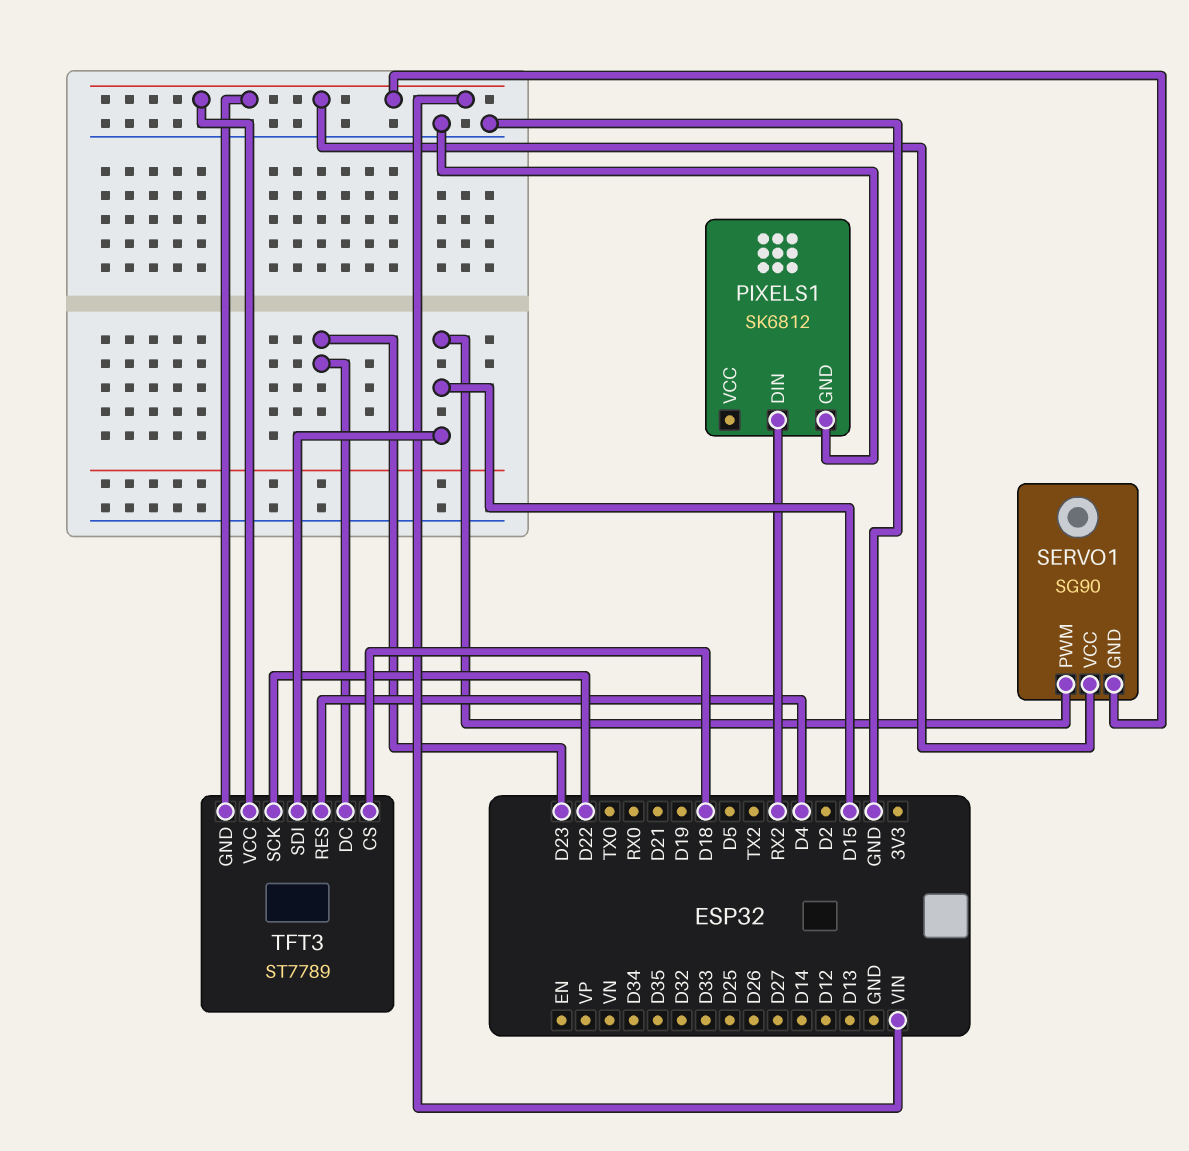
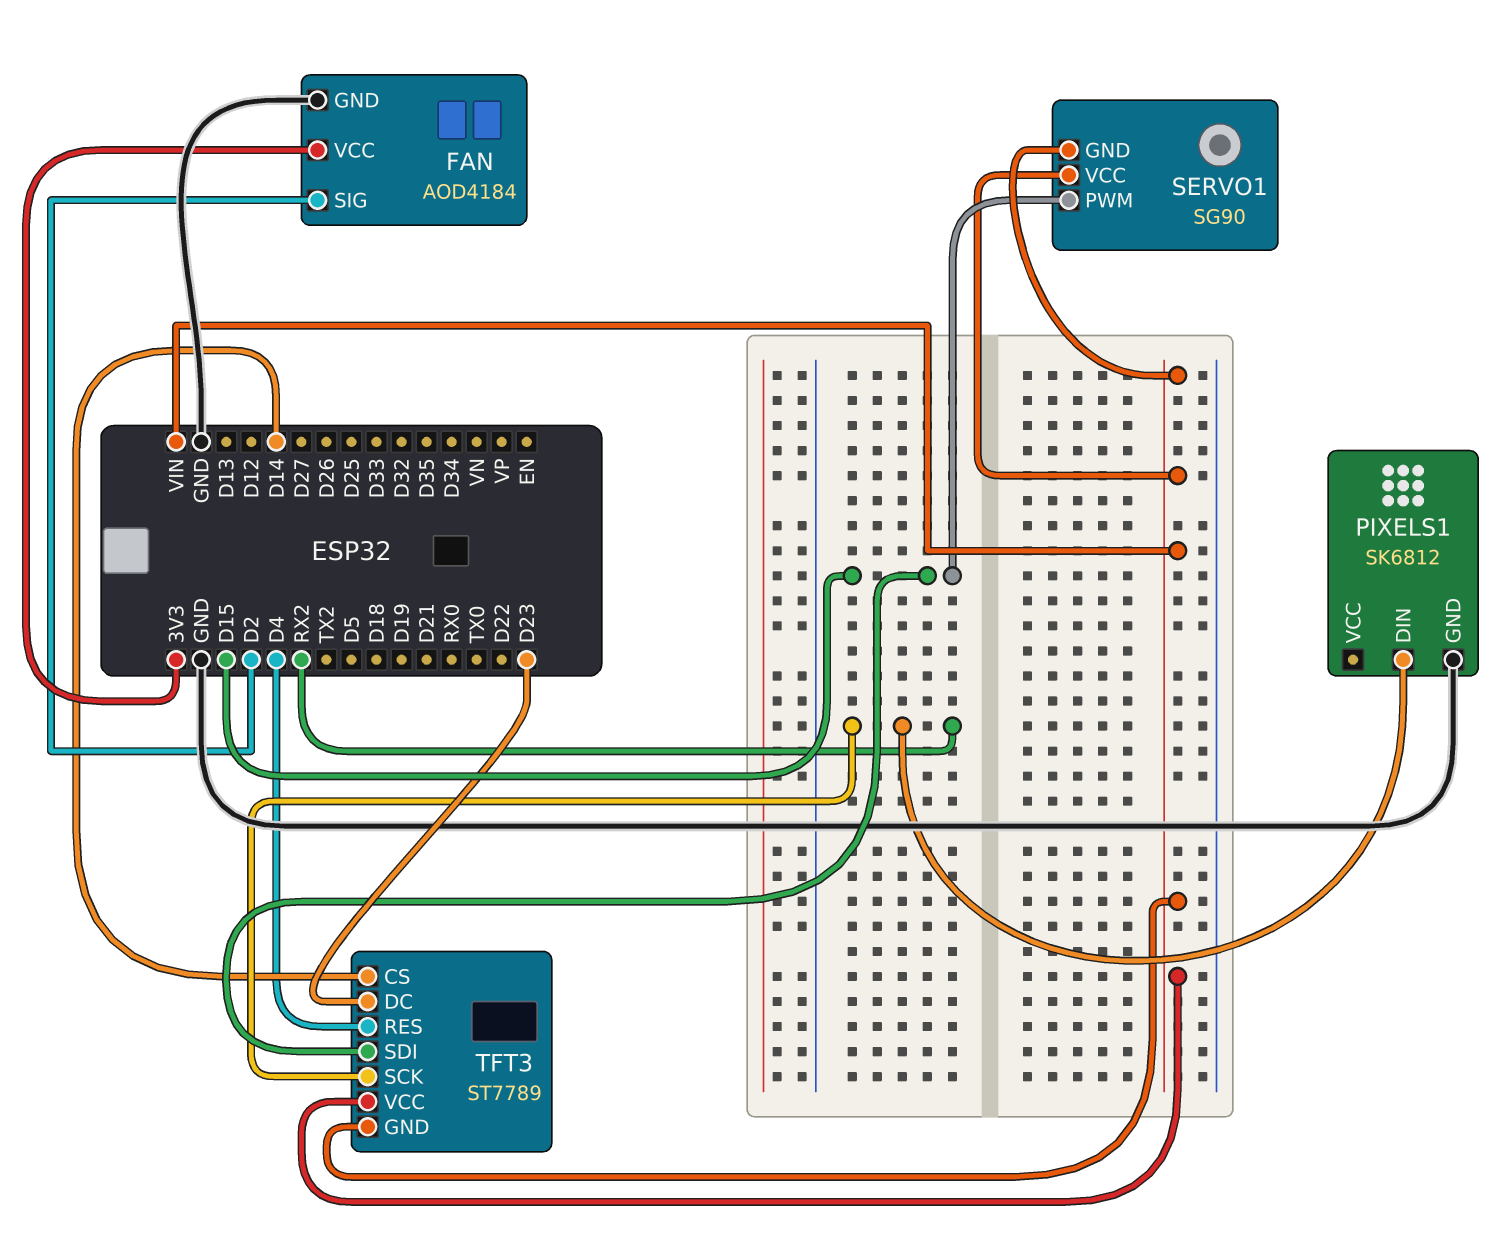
FAN: none -> AOD4184
FAN pin GND: none -> GND
FAN pin SIG: none -> D2
FAN pin VCC: none -> 3V3
TFT3 pin CS: D18 -> D14
TFT3 pin SCK: D22 -> RX2

